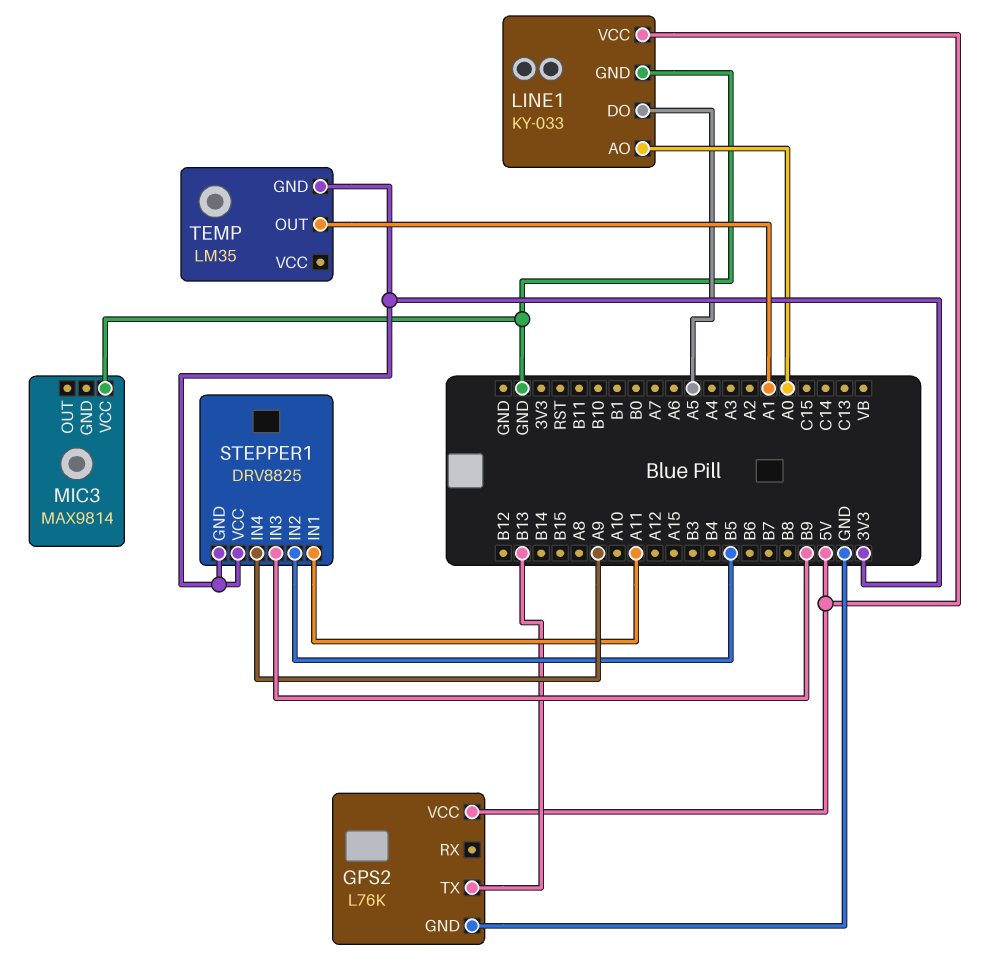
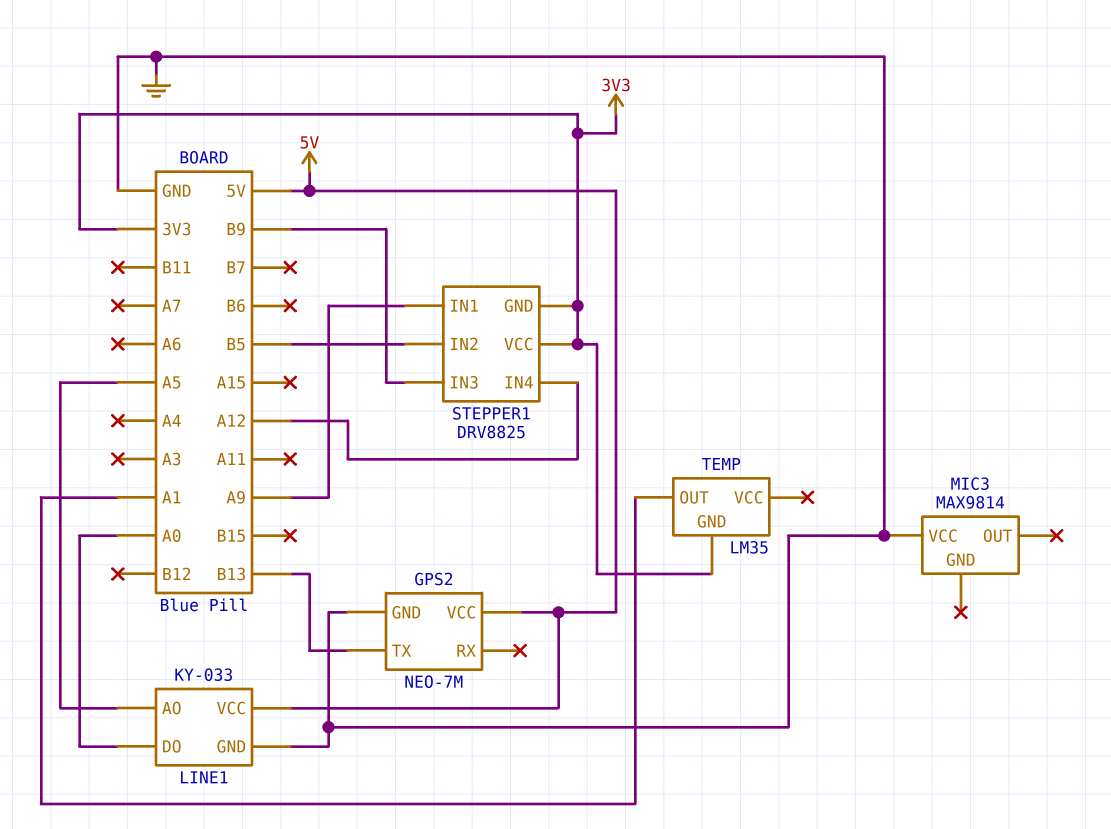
GPS2: L76K -> NEO-7M
LINE1 pin AO: A0 -> A5
LINE1 pin DO: A5 -> A0
STEPPER1 pin IN1: A11 -> A9
STEPPER1 pin IN4: A9 -> A12

